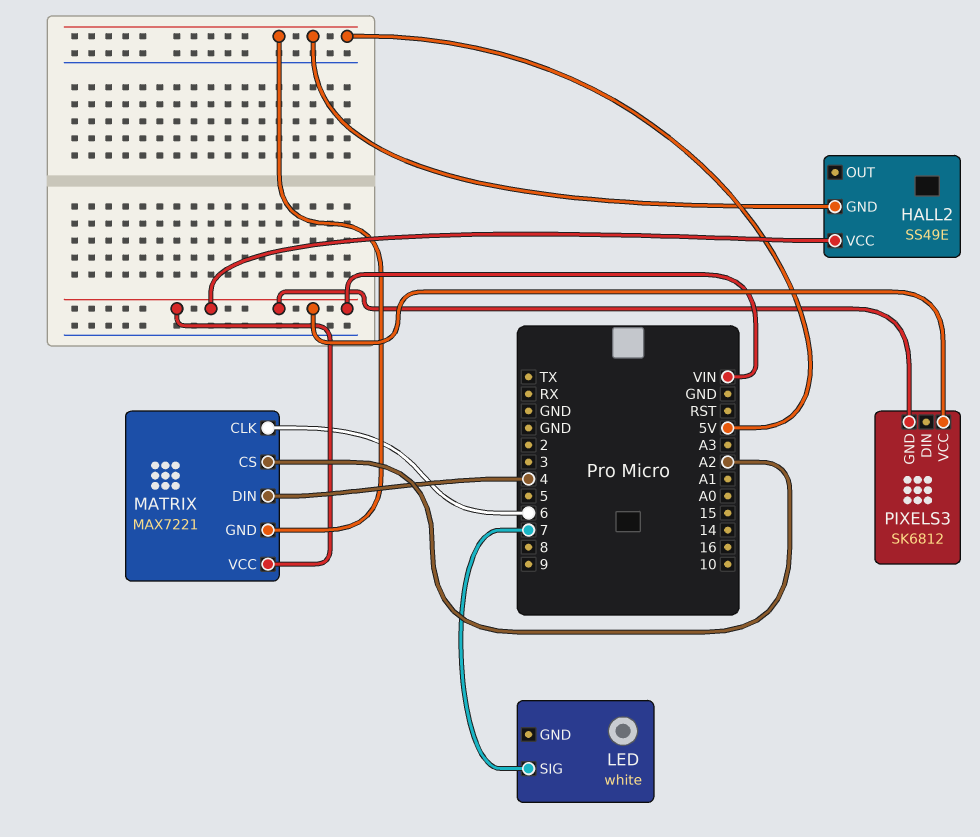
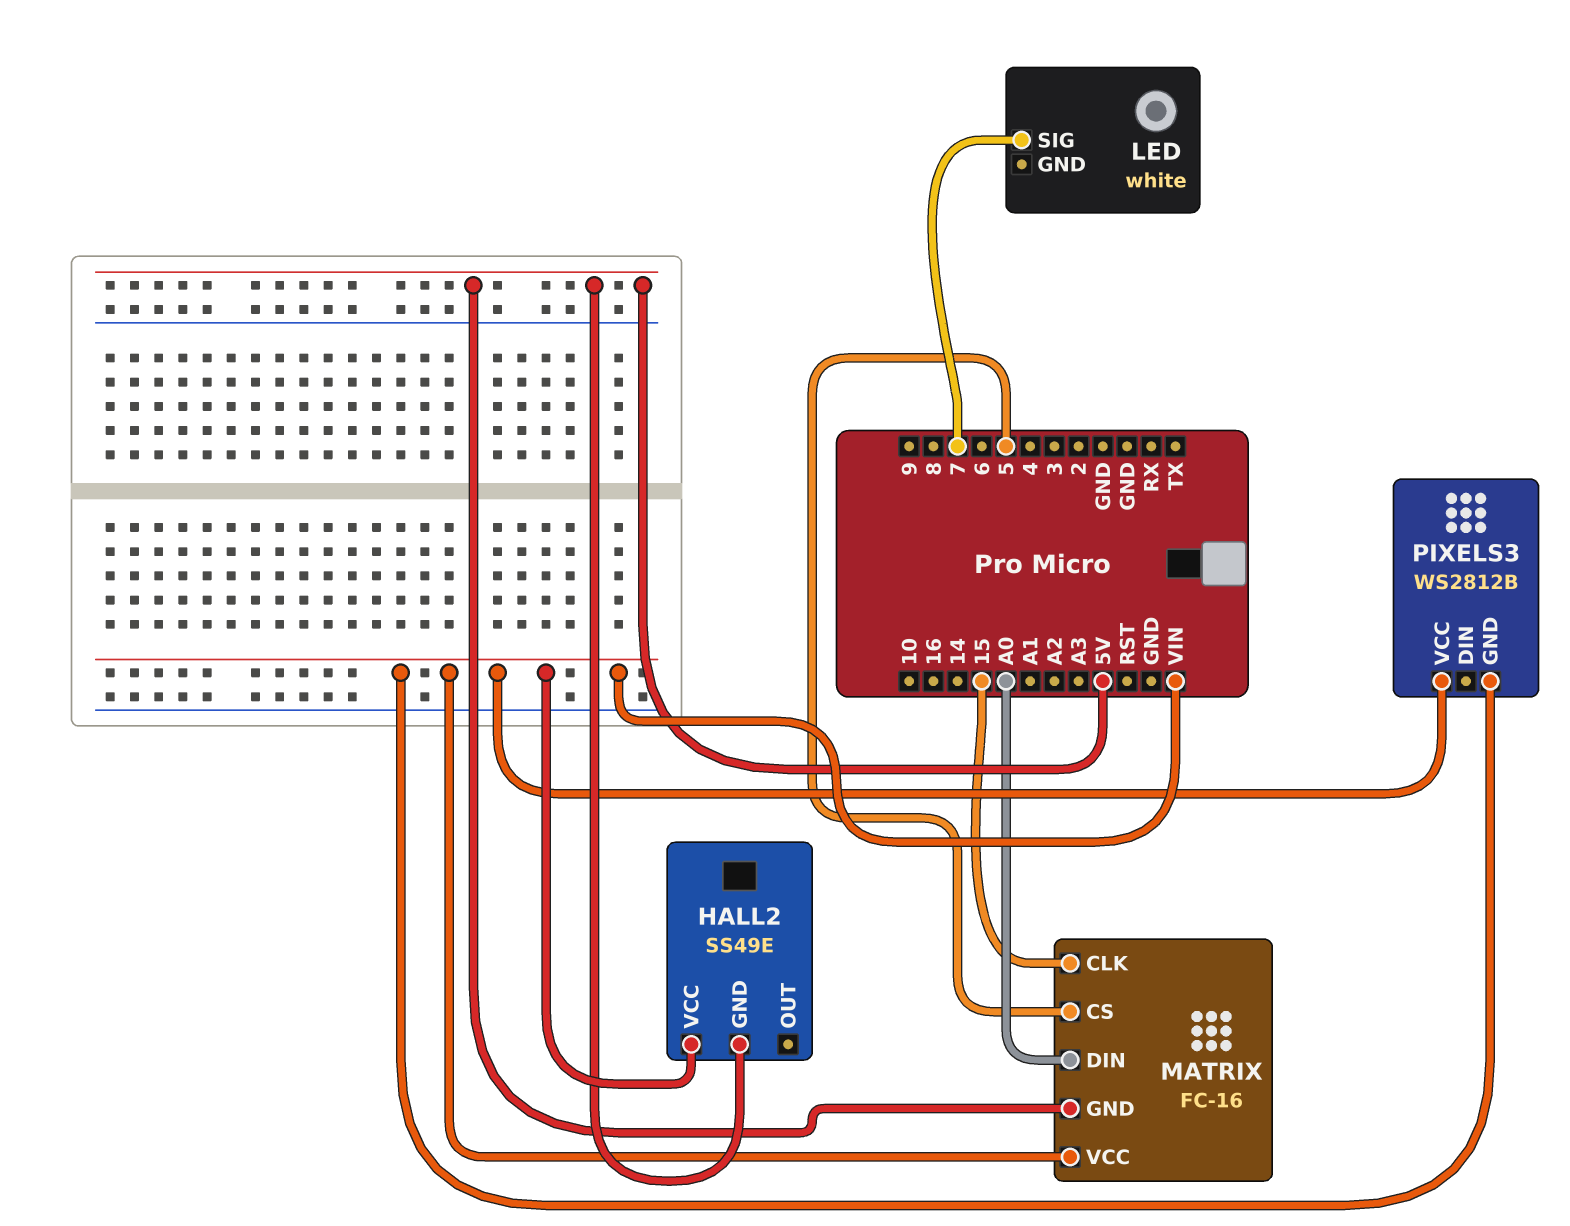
MATRIX: MAX7221 -> FC-16
MATRIX pin CLK: 6 -> 15
MATRIX pin CS: A2 -> 5
MATRIX pin DIN: 4 -> A0
PIXELS3: SK6812 -> WS2812B

